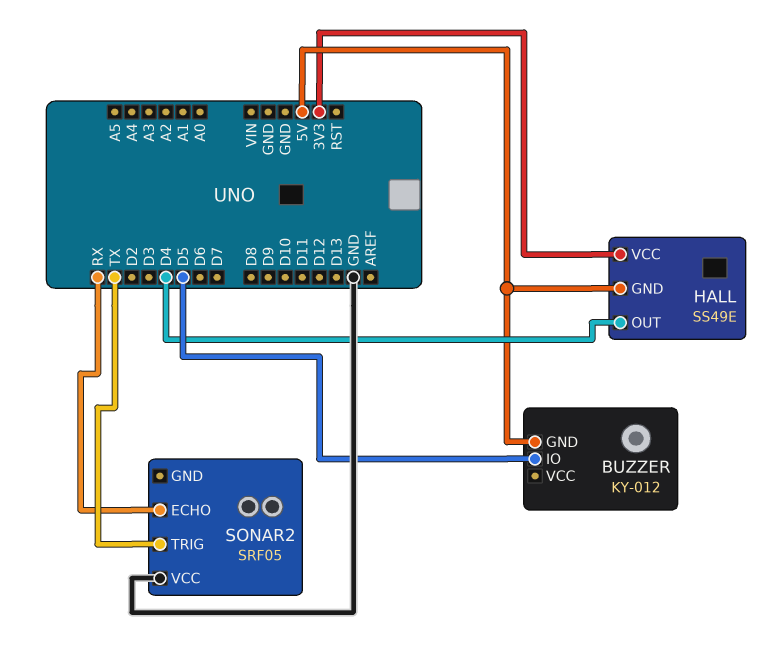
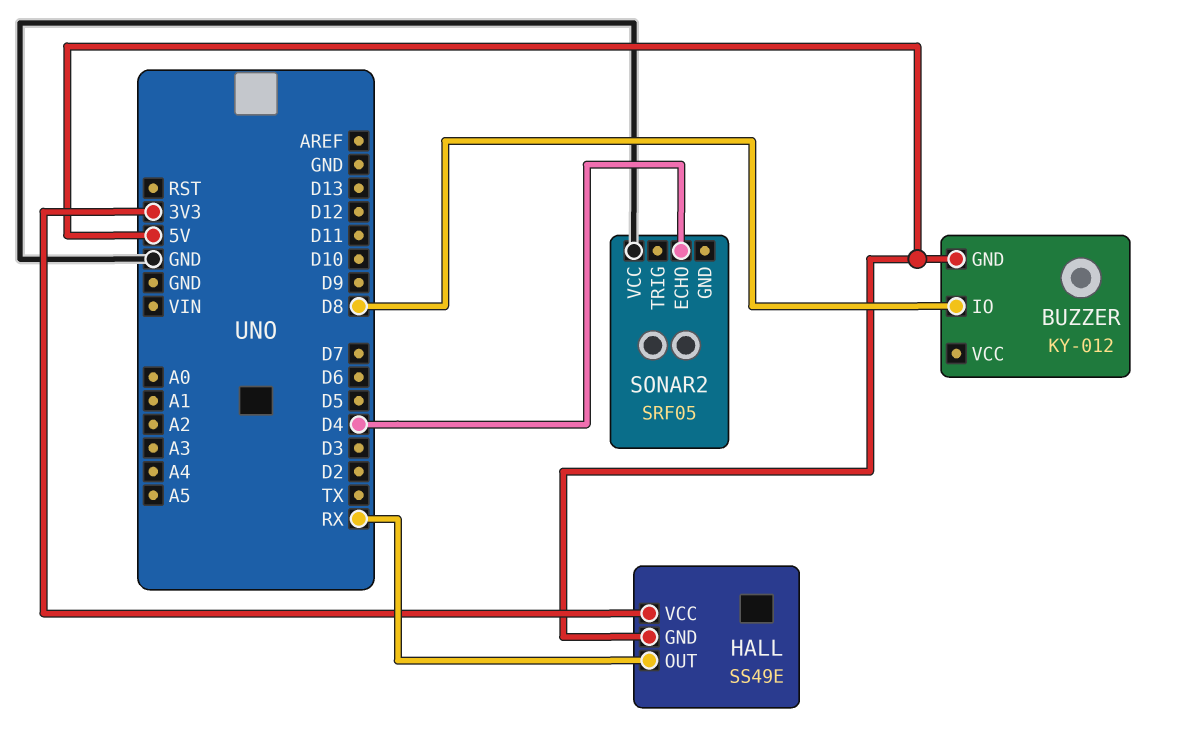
BUZZER pin IO: D5 -> D8
HALL pin OUT: D4 -> RX
SONAR2 pin ECHO: RX -> D4
SONAR2 pin TRIG: TX -> none

